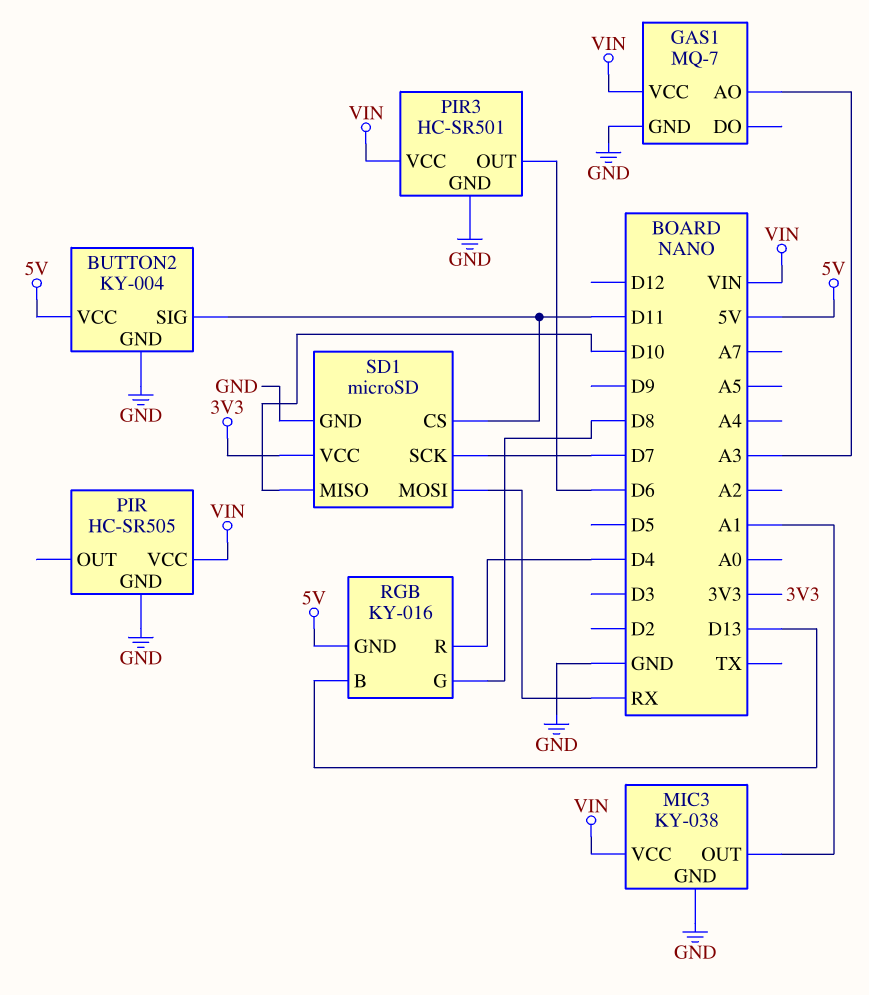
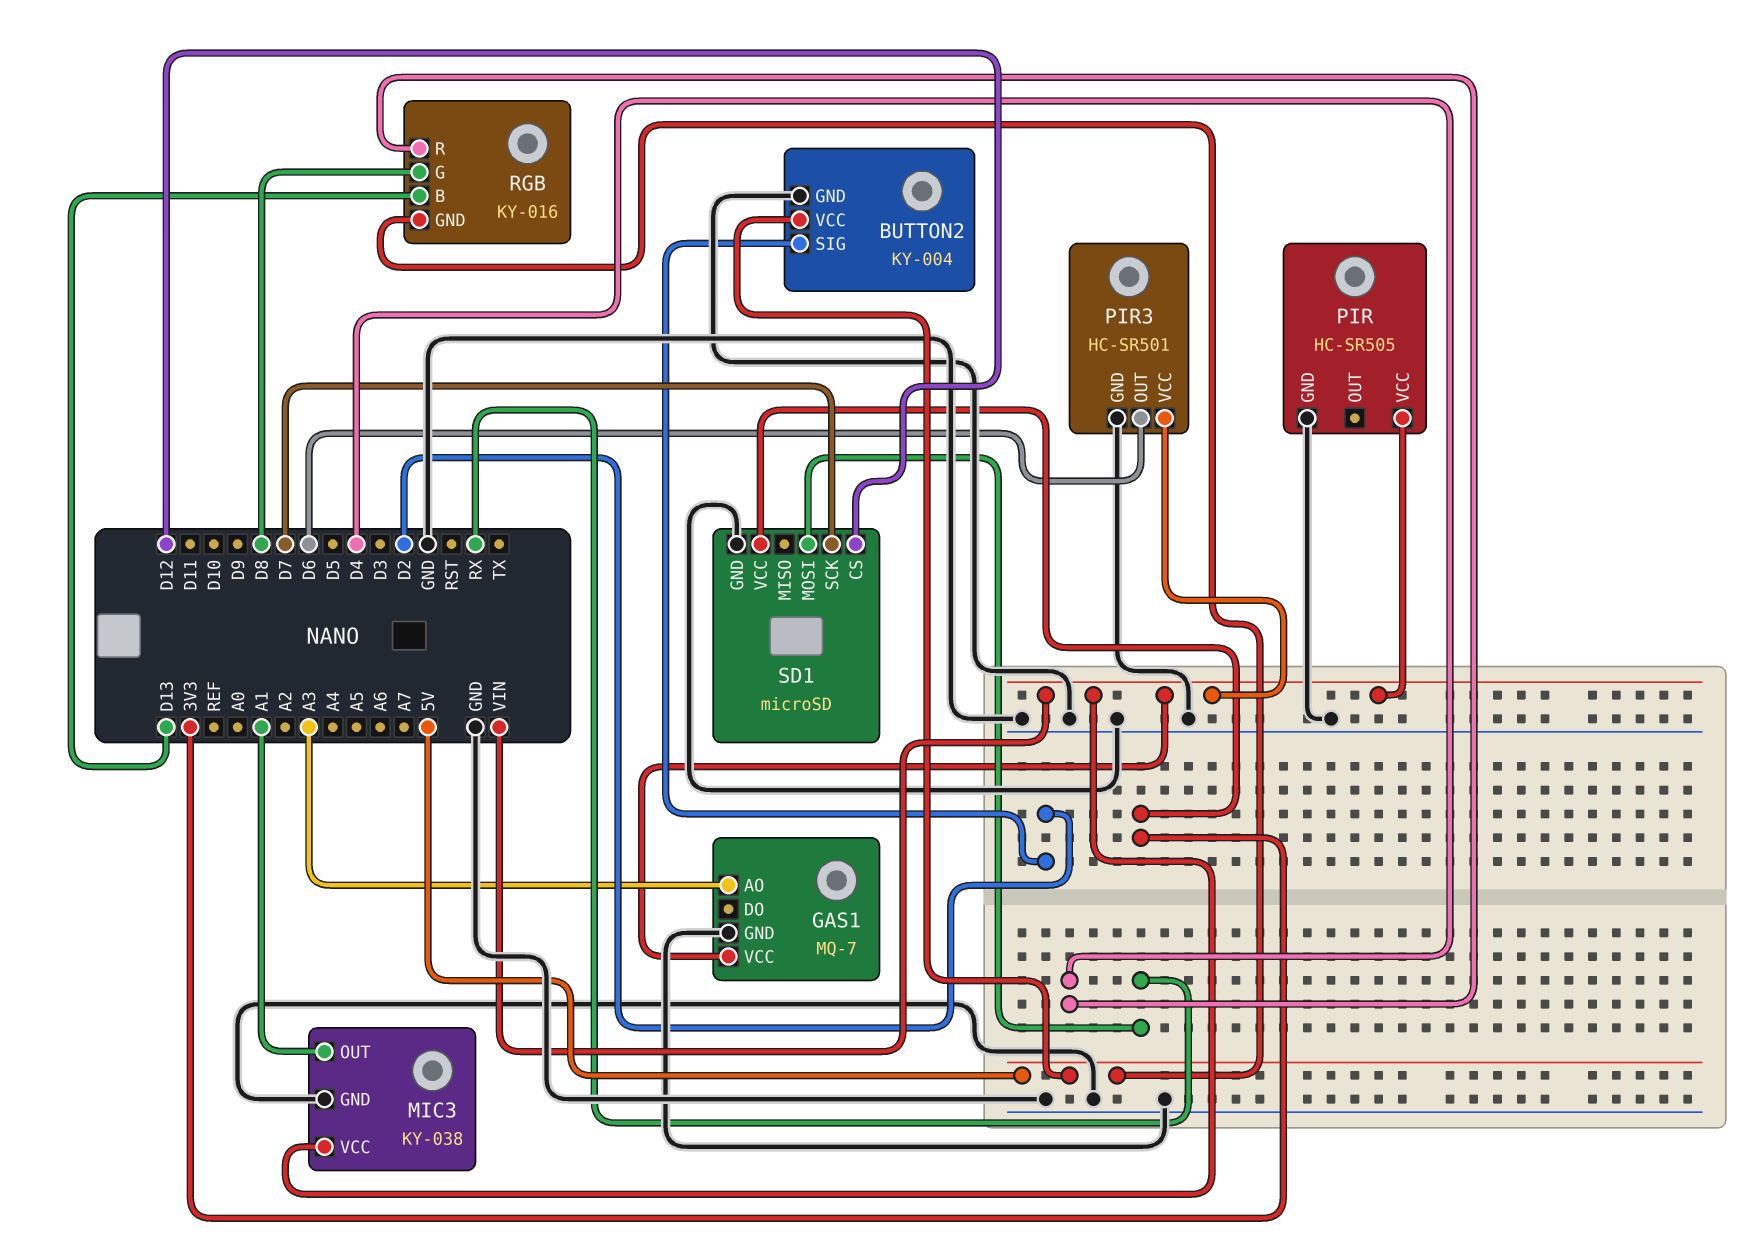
BUTTON2 pin SIG: D11 -> D2
SD1 pin CS: D11 -> D12
SD1 pin MISO: D10 -> none

